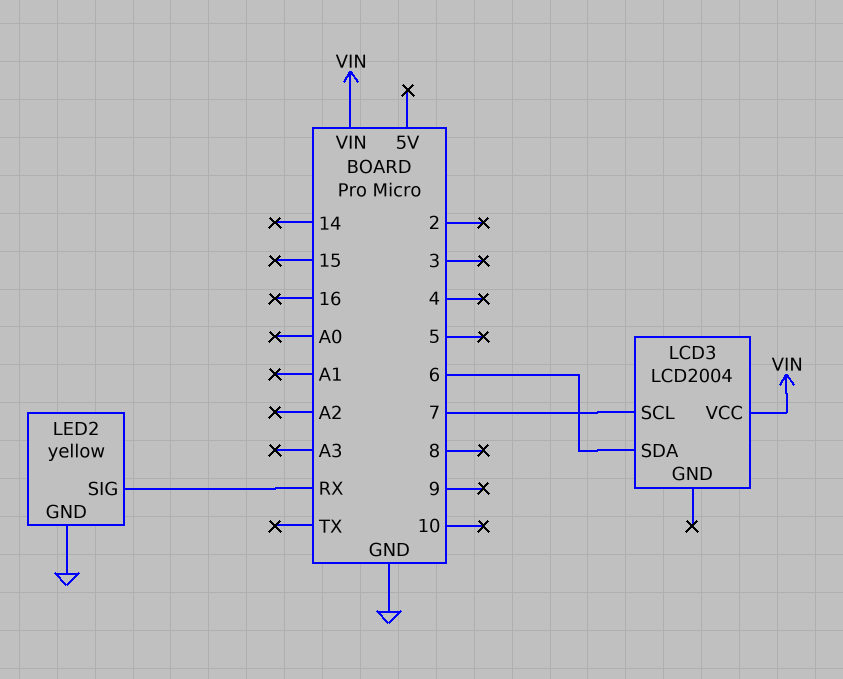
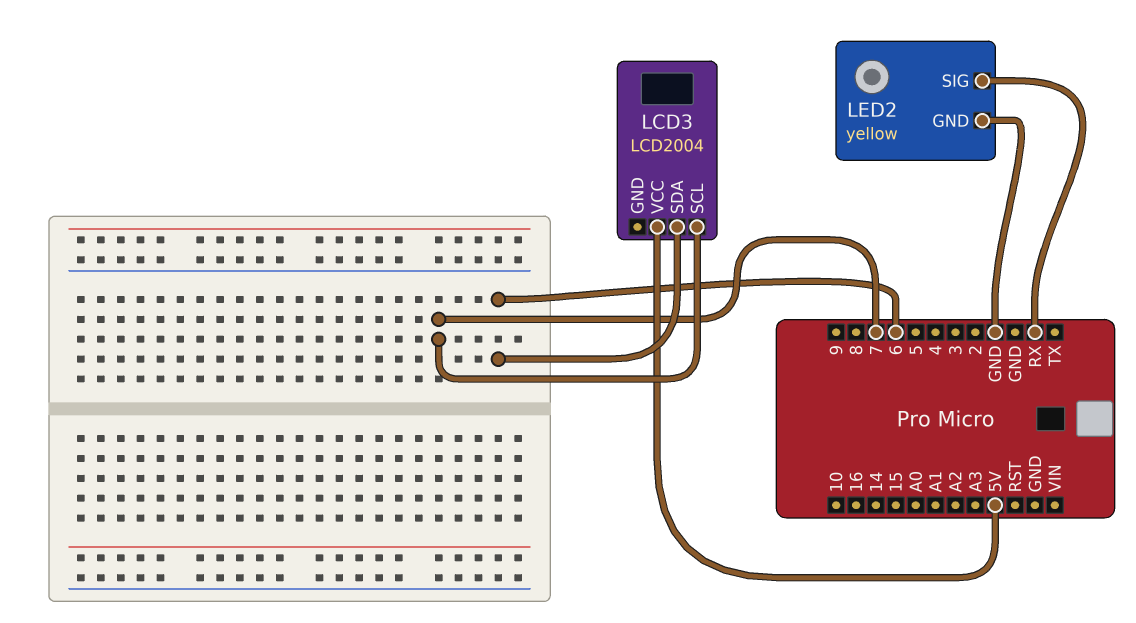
LCD3 pin VCC: VIN -> 5V

